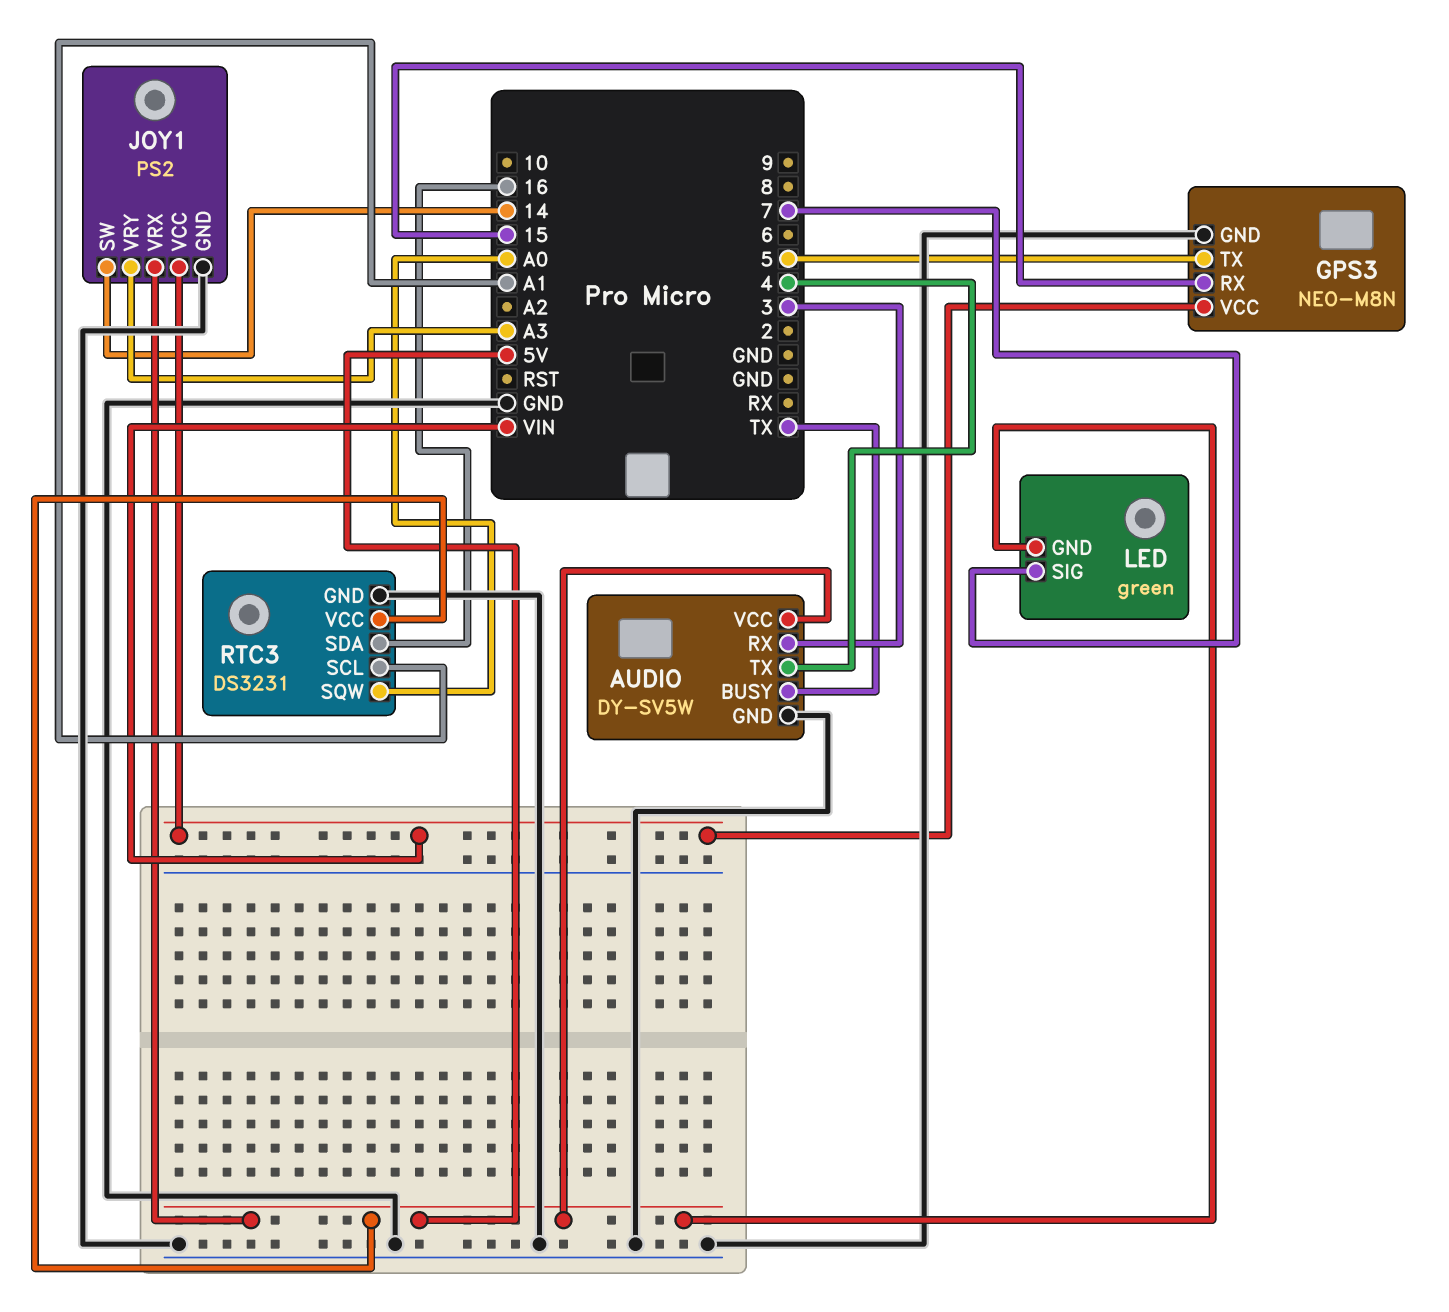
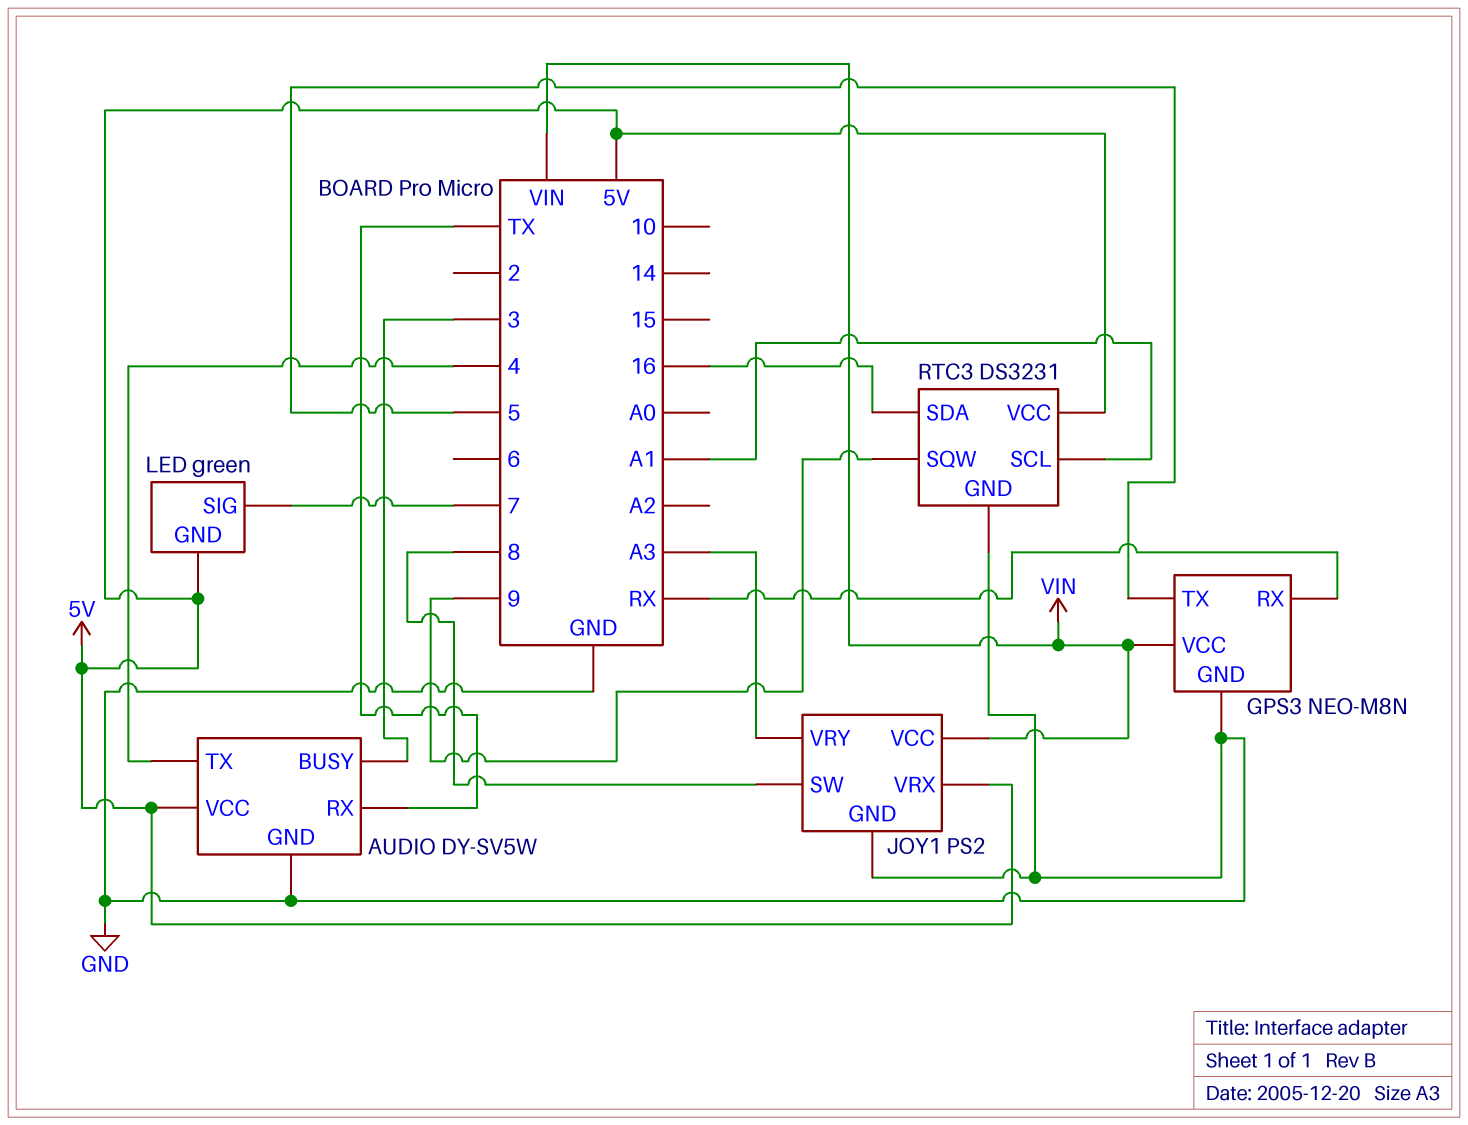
AUDIO pin BUSY: TX -> 3
AUDIO pin RX: 3 -> TX
GPS3 pin RX: 15 -> RX
JOY1 pin SW: 14 -> 8
RTC3 pin SQW: A0 -> 9

